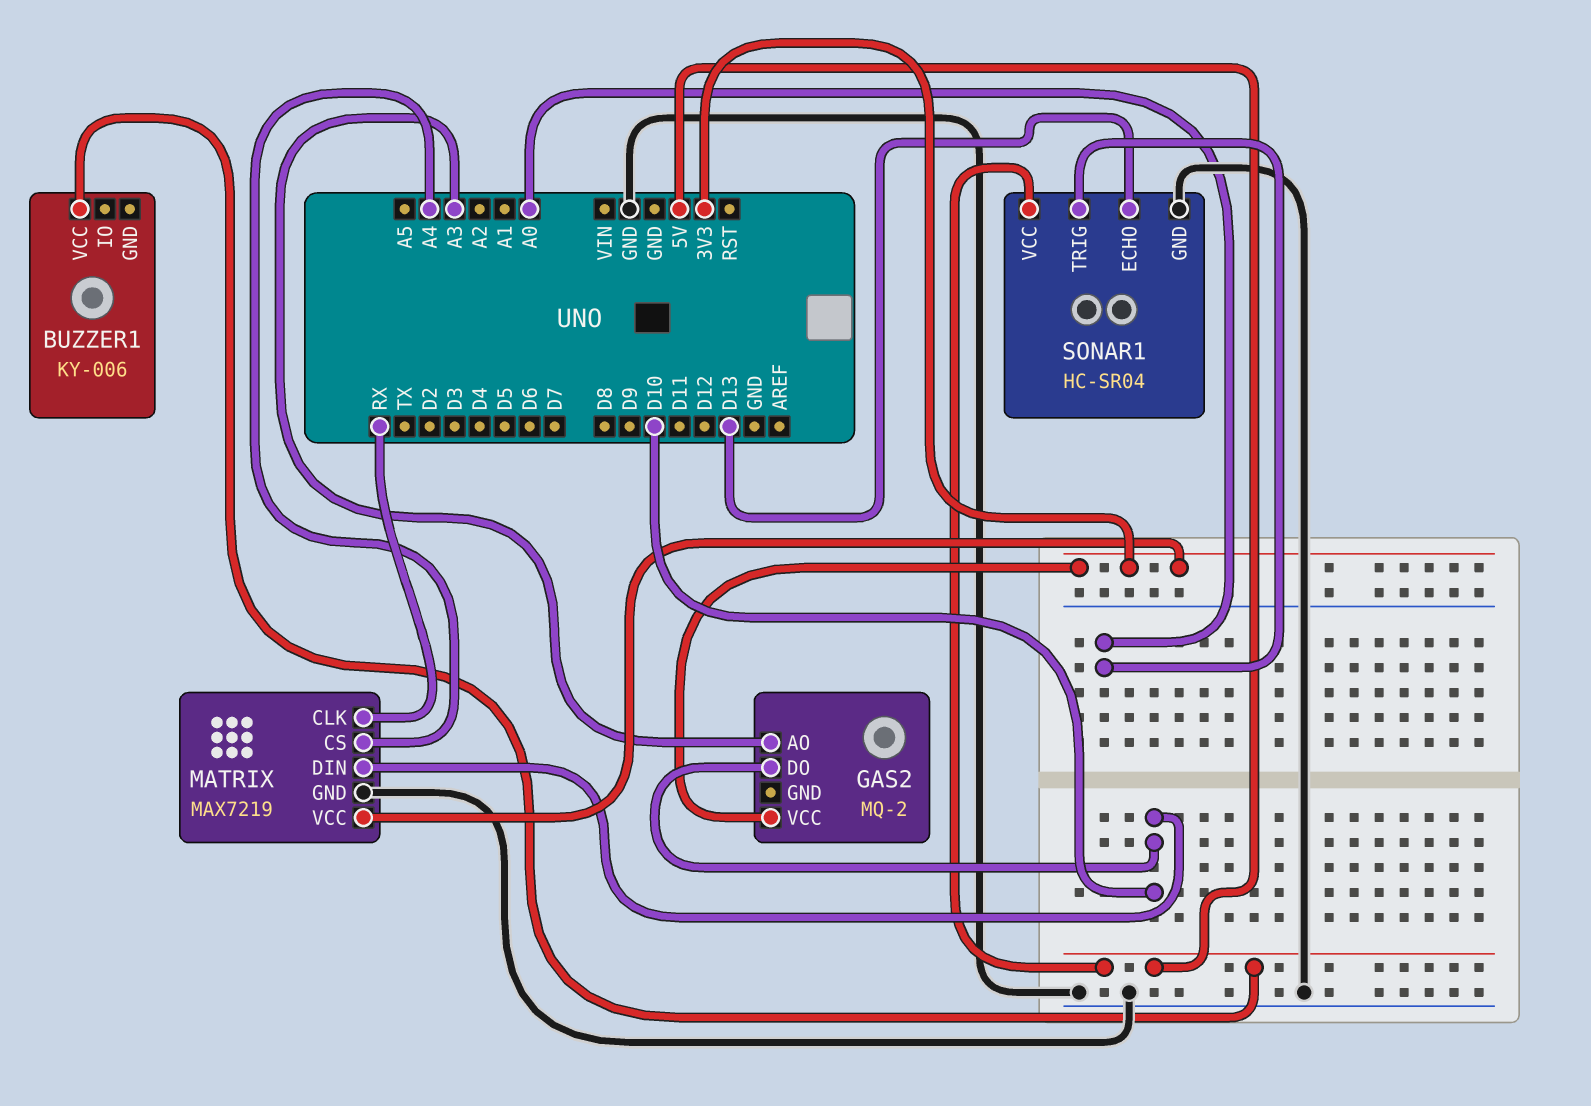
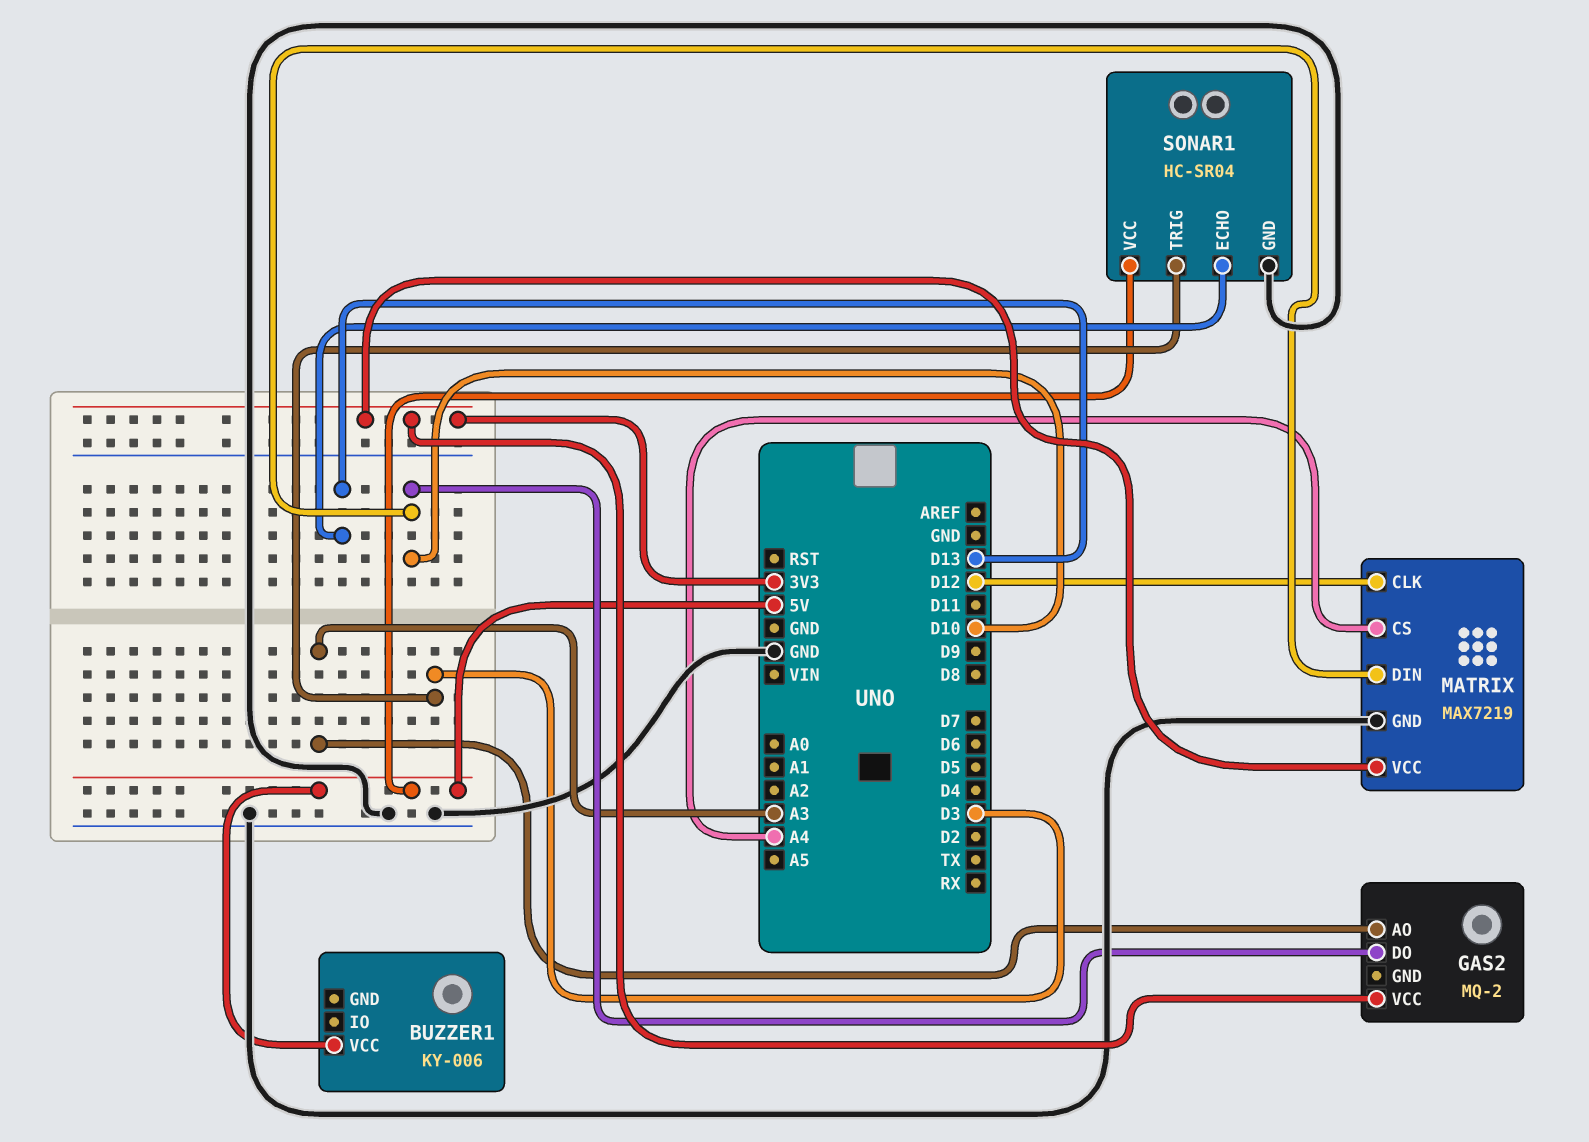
MATRIX pin CLK: RX -> D12
SONAR1 pin TRIG: A0 -> D3

